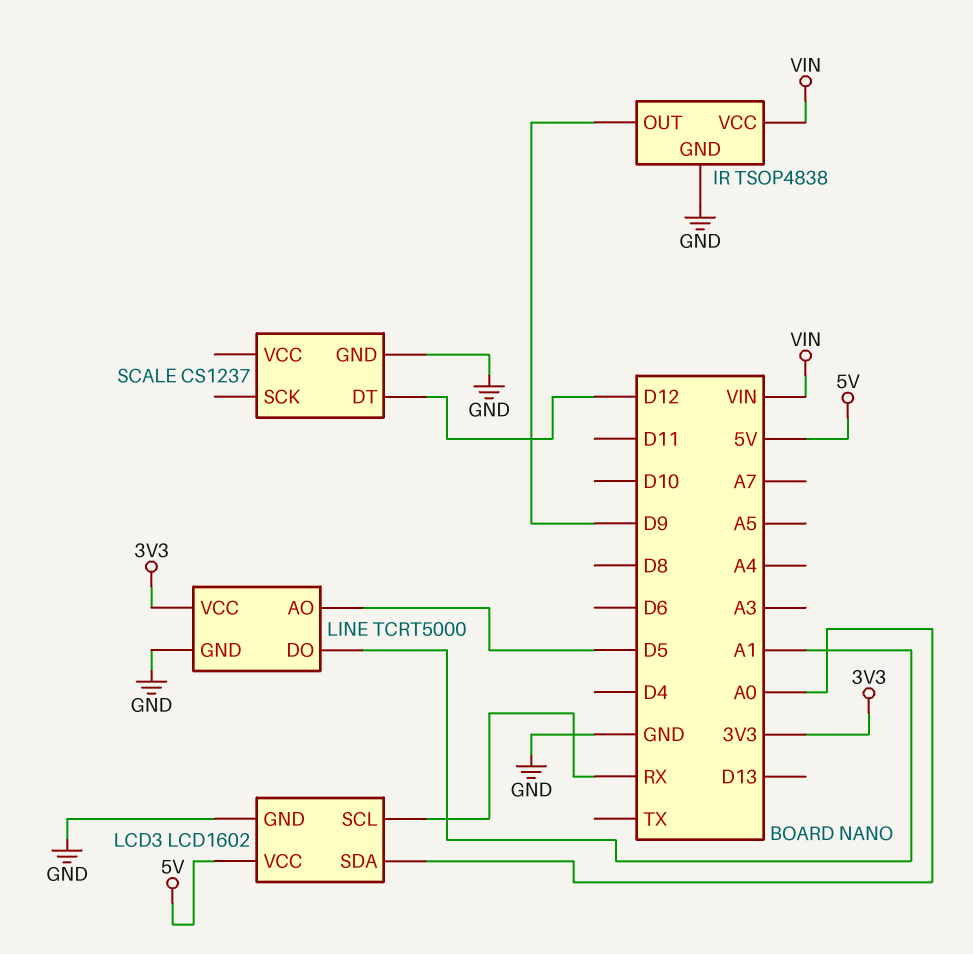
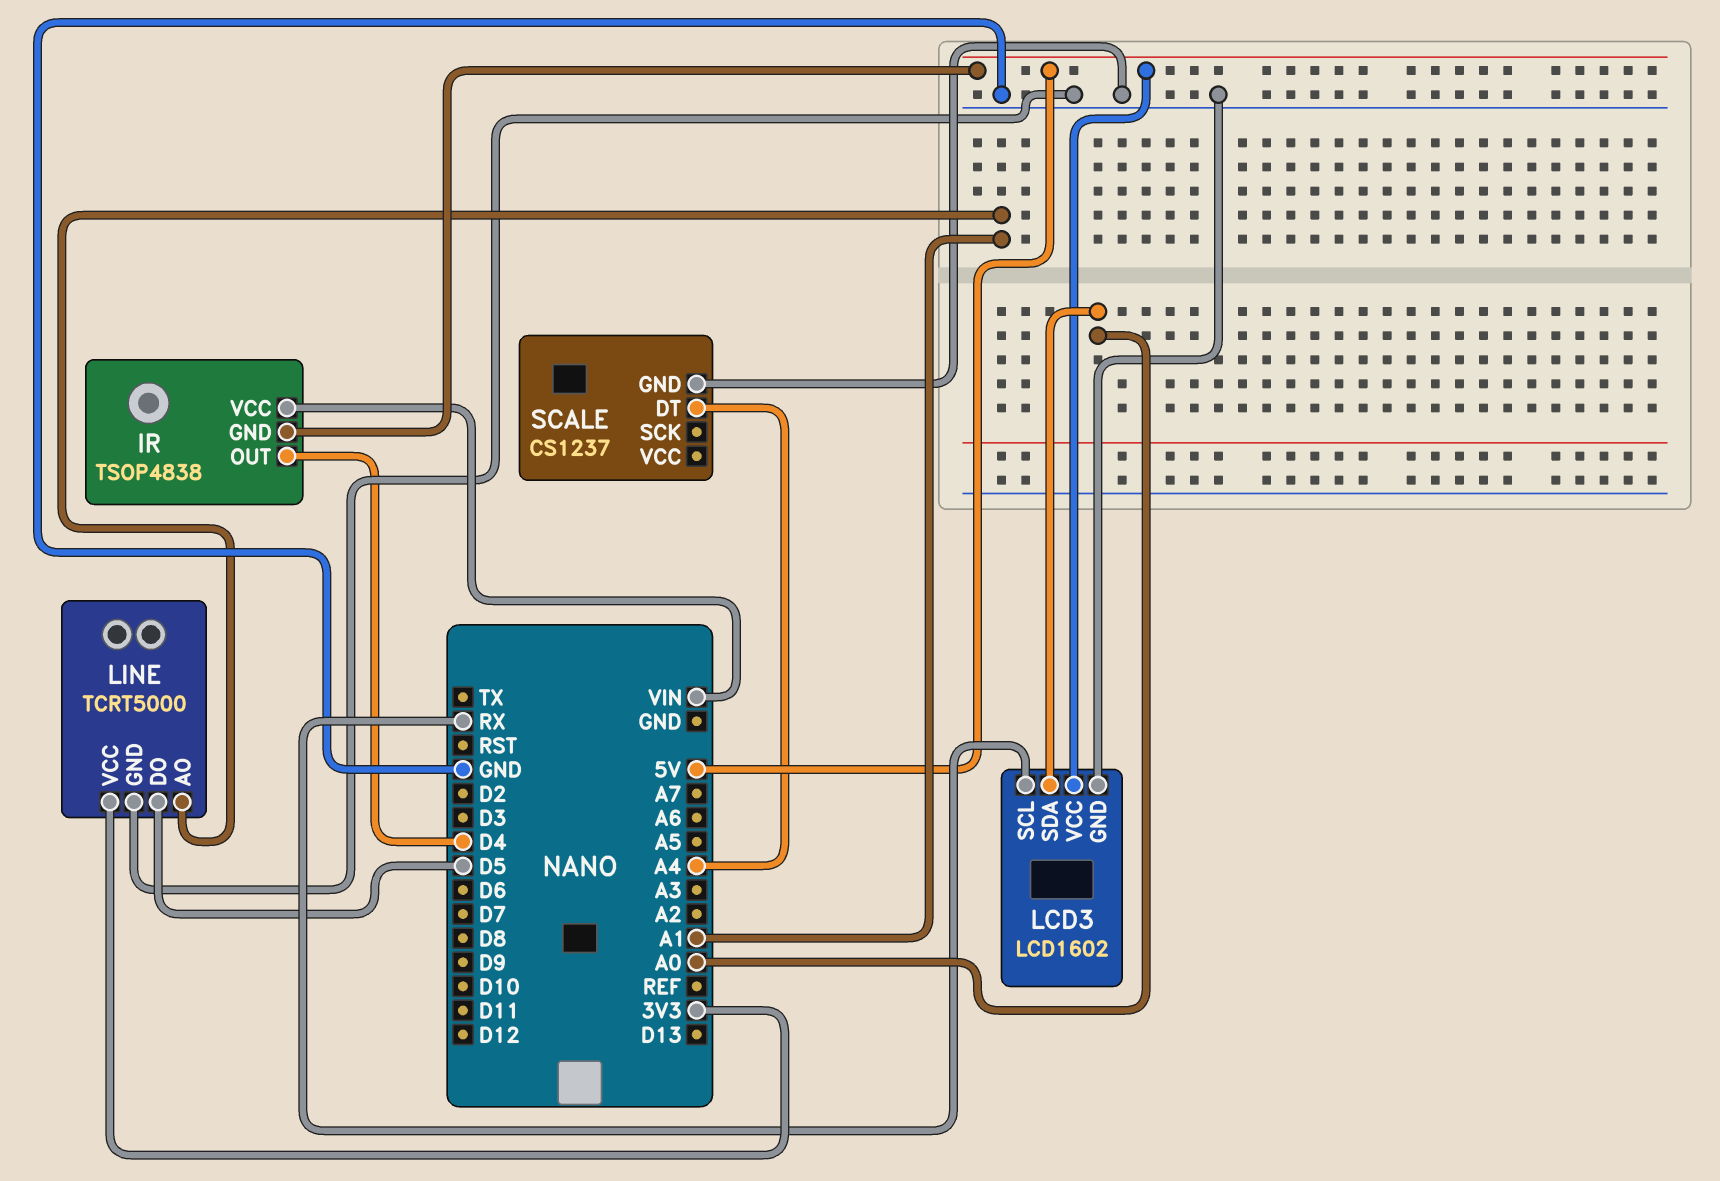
IR pin GND: GND -> 5V
IR pin OUT: D9 -> D4
LINE pin AO: D5 -> A1
LINE pin DO: A1 -> D5
SCALE pin DT: D12 -> A4

